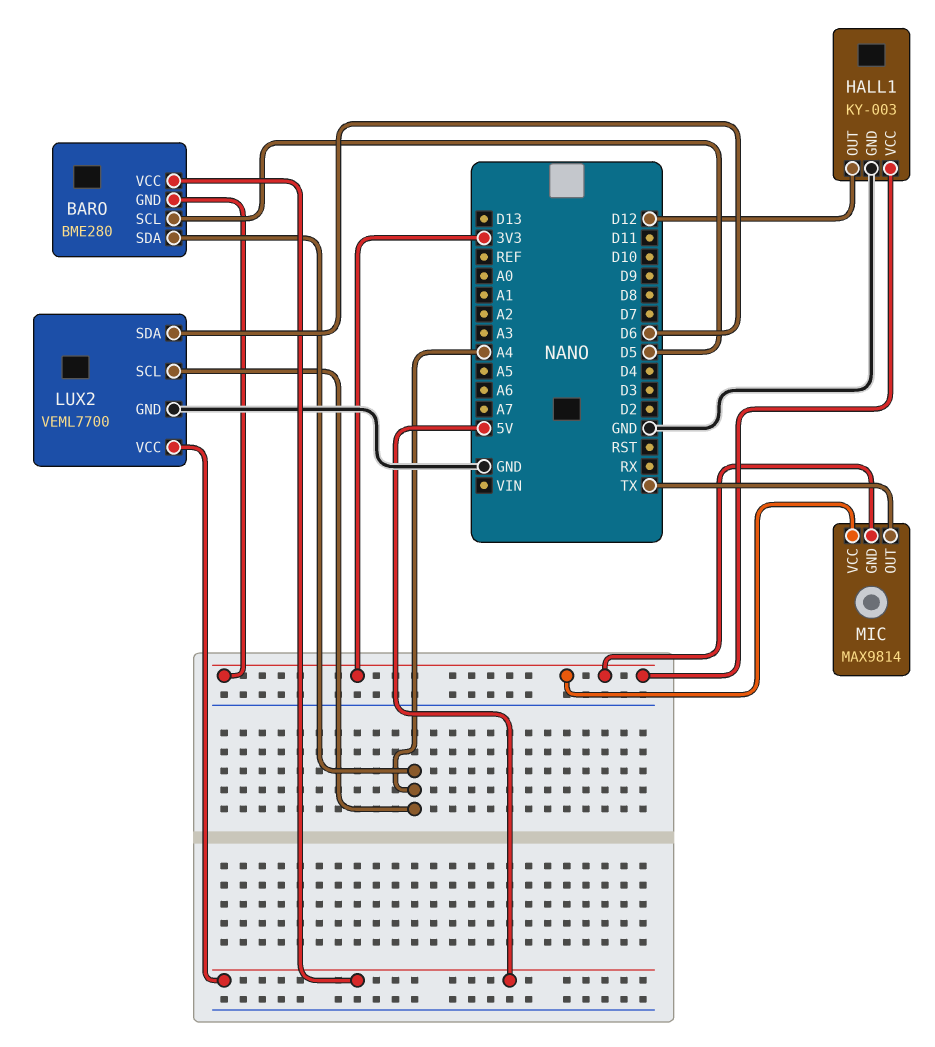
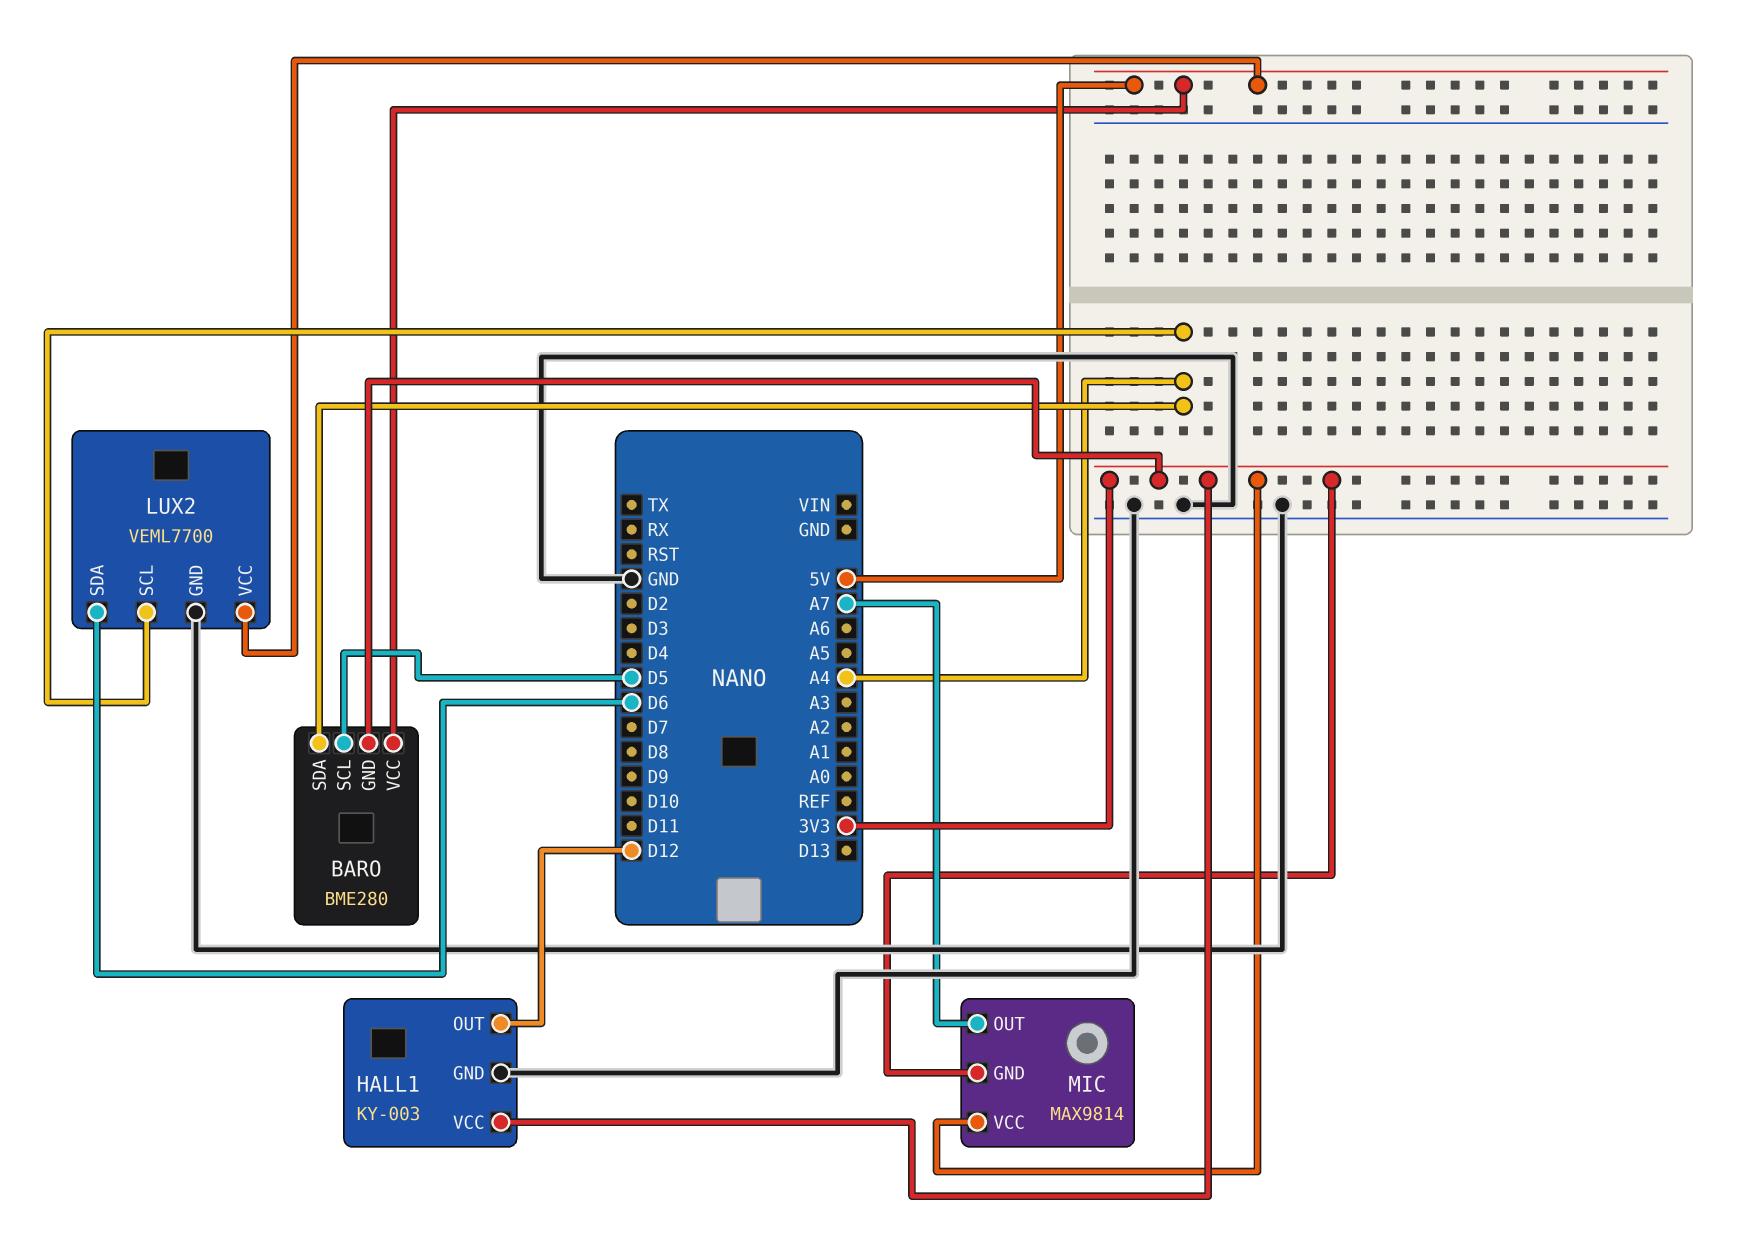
MIC pin OUT: TX -> A7

